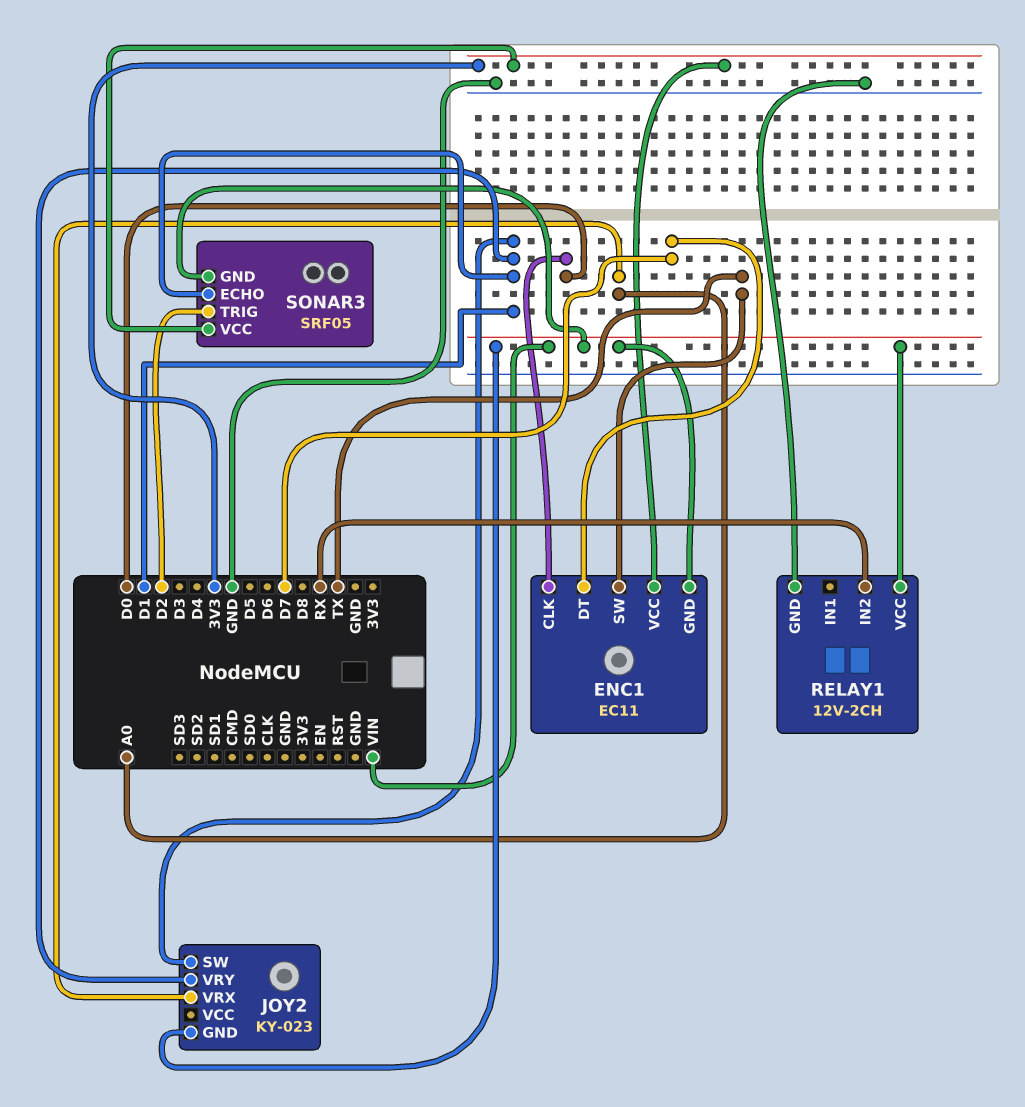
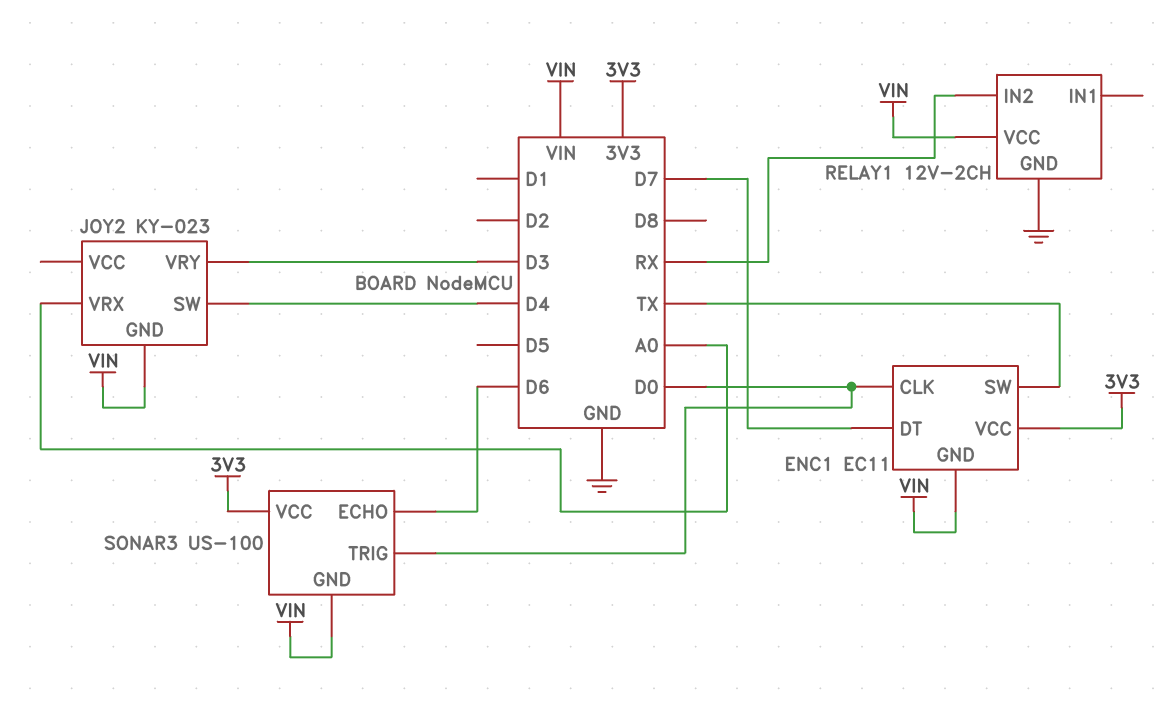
JOY2 pin SW: D1 -> D4
JOY2 pin VRY: D1 -> D3
SONAR3: SRF05 -> US-100
SONAR3 pin ECHO: D1 -> D6
SONAR3 pin TRIG: D2 -> D0

